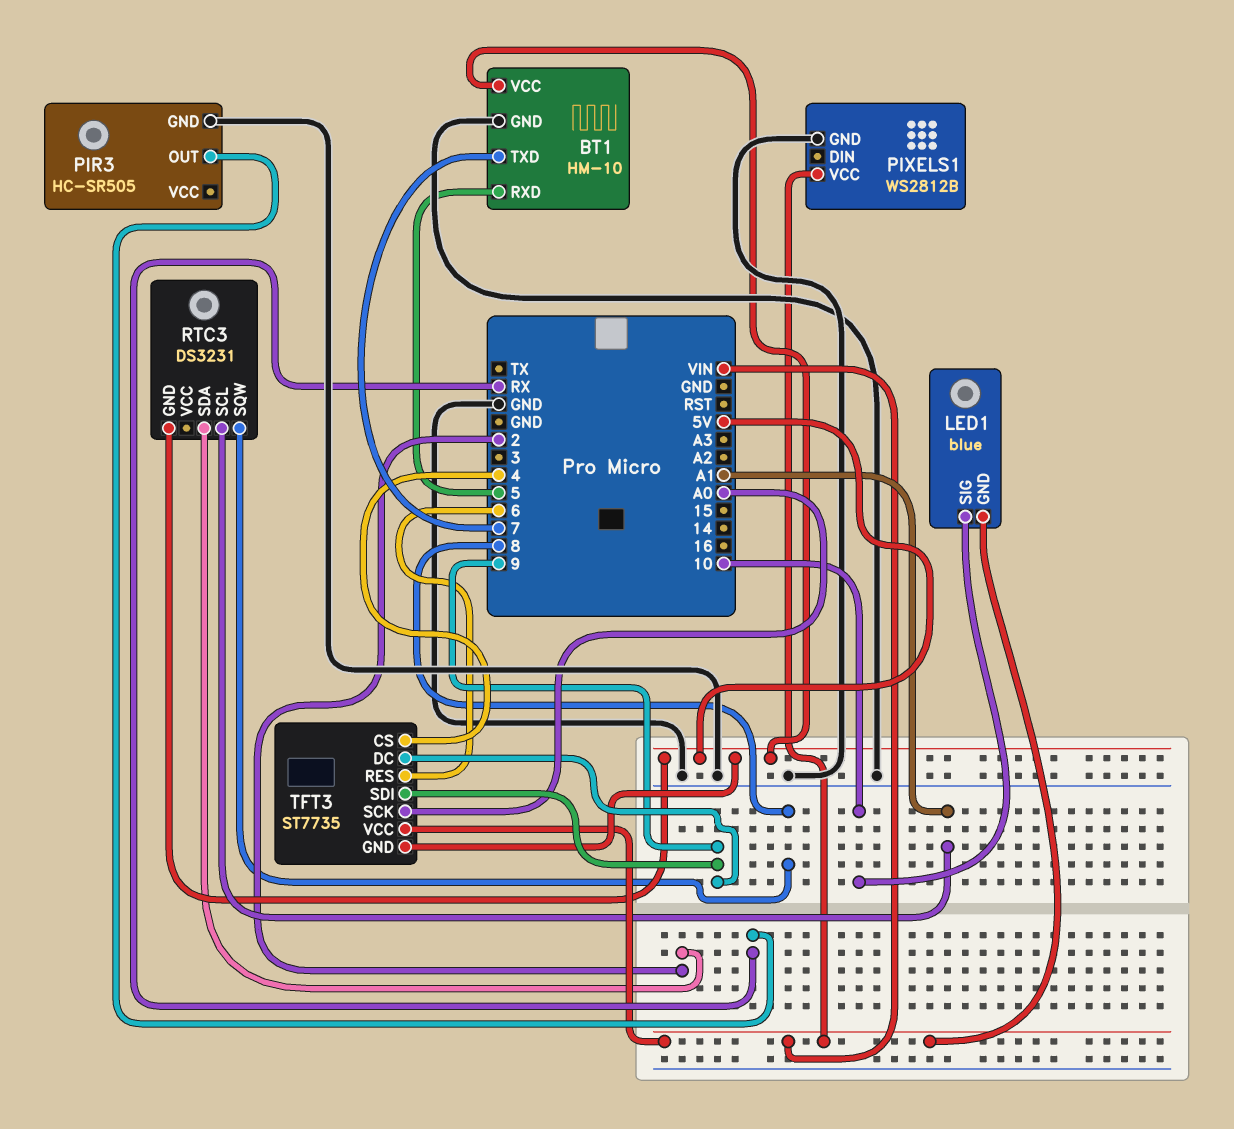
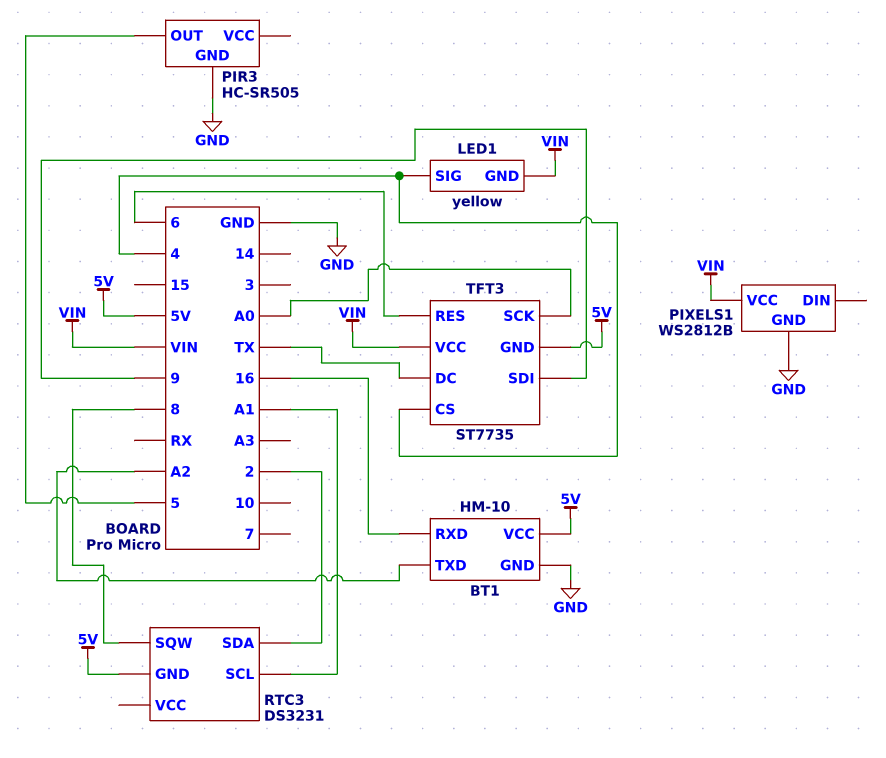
BT1 pin RXD: 5 -> 16
BT1 pin TXD: 7 -> A2
LED1: blue -> yellow
LED1 pin SIG: 10 -> 4
PIR3 pin OUT: RX -> 5
TFT3 pin DC: 9 -> TX

